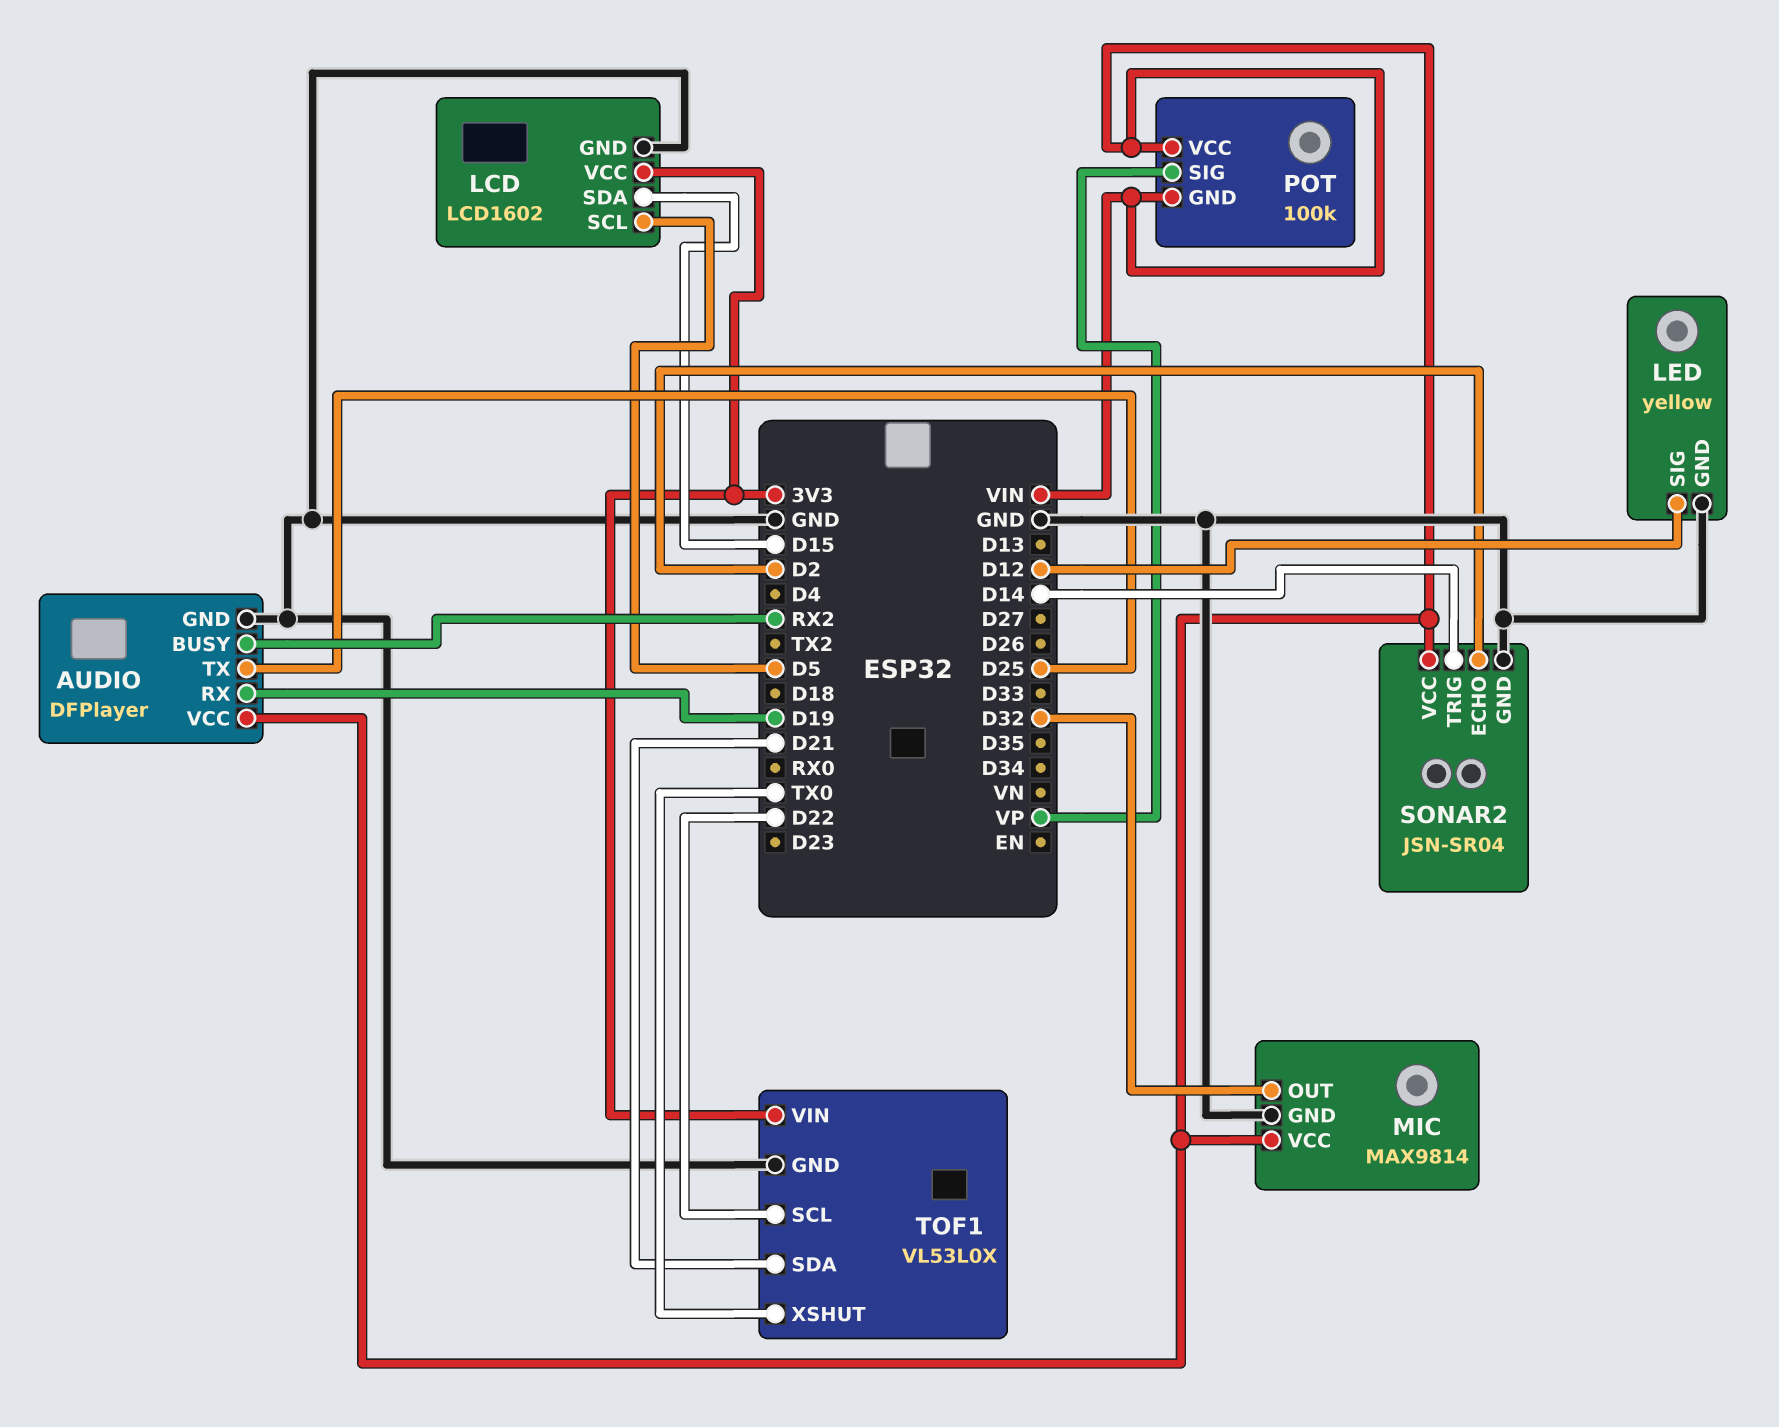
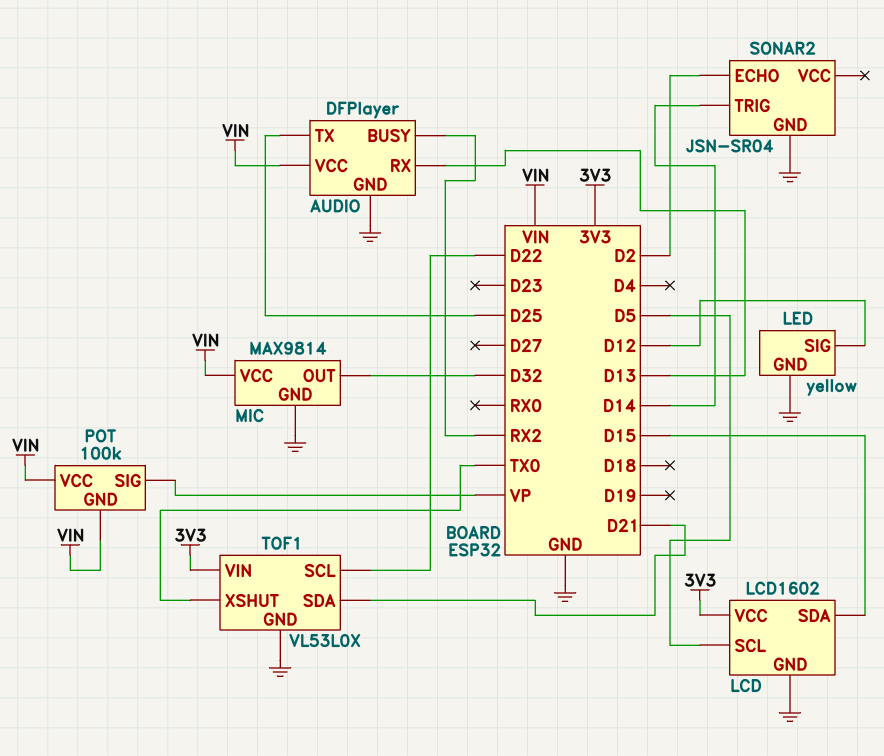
AUDIO pin RX: D19 -> D13
SONAR2 pin VCC: VIN -> none

